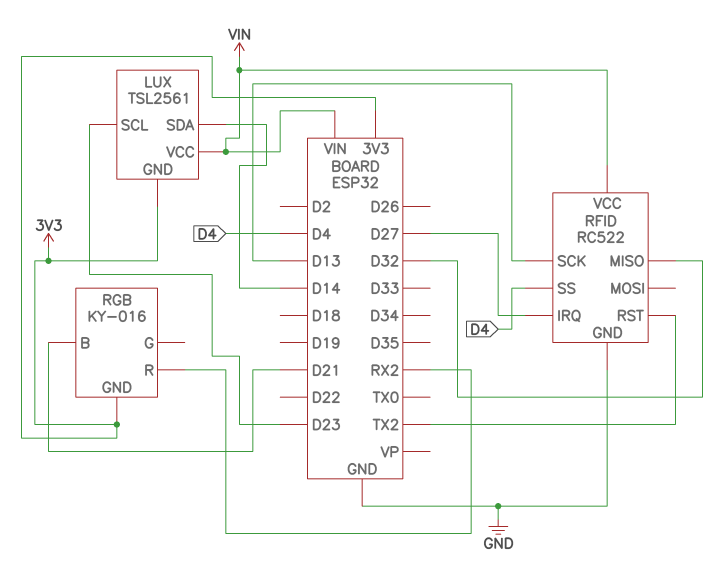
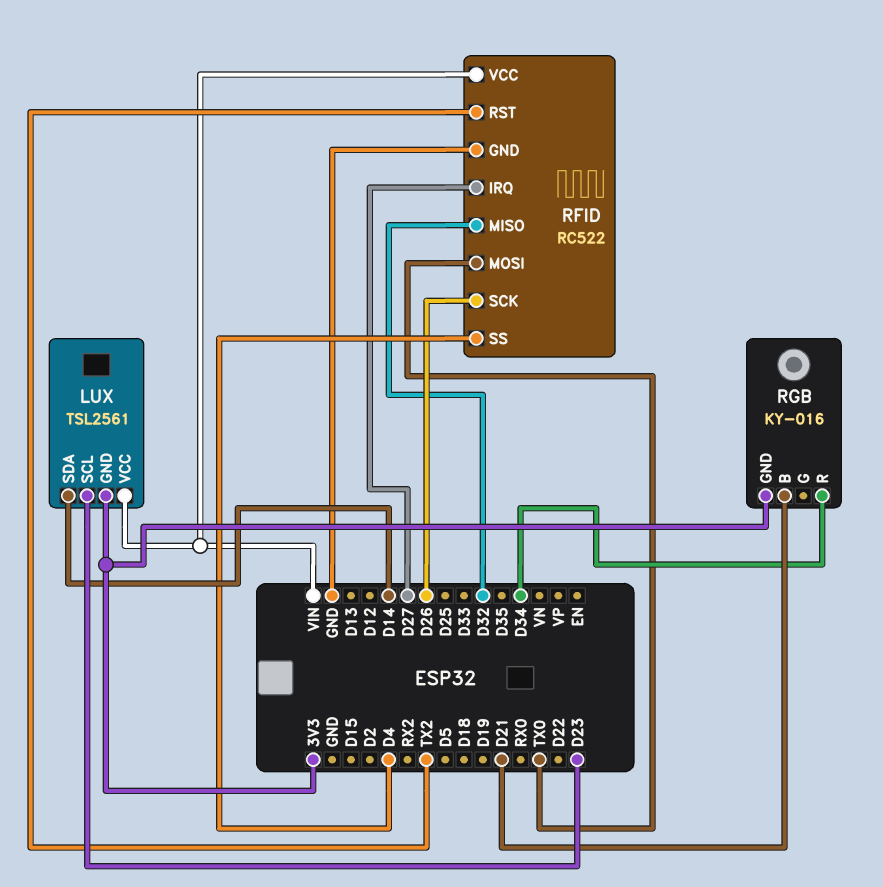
RFID pin MOSI: none -> TX0
RFID pin SCK: D13 -> D26
RGB pin R: RX2 -> D34

